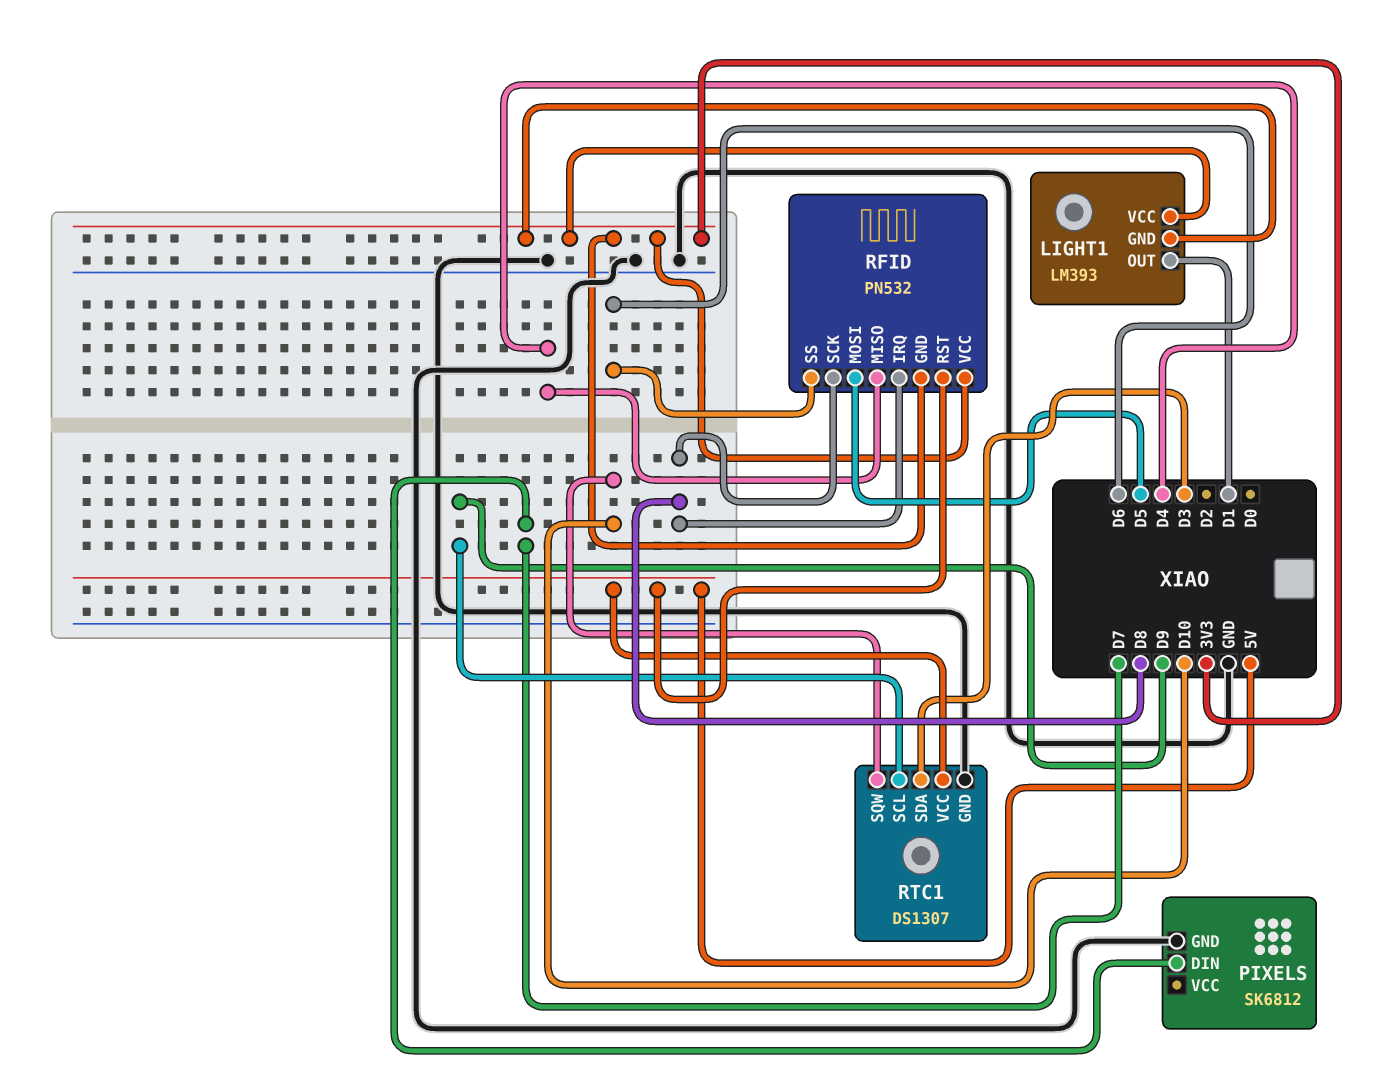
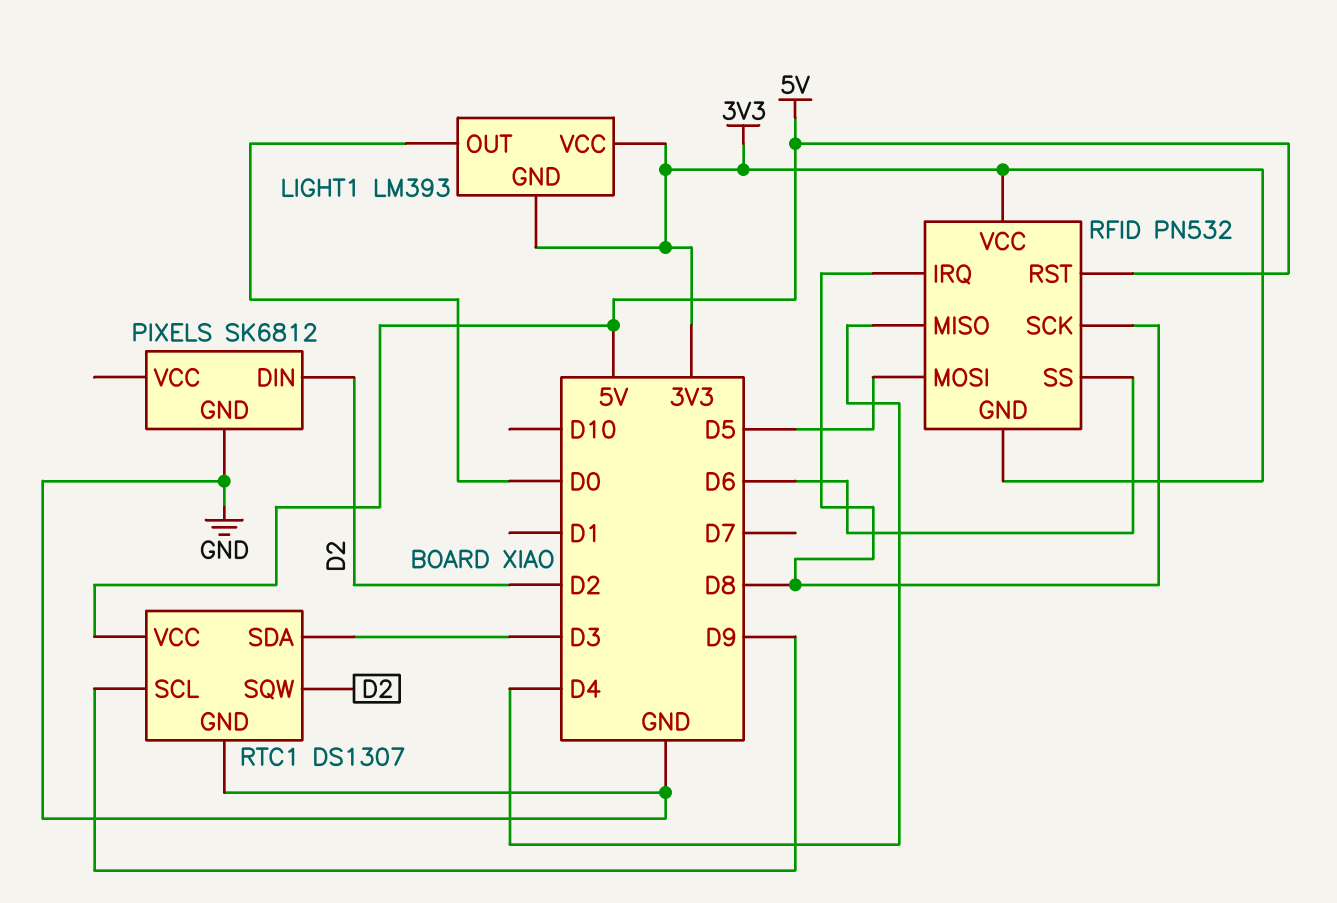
LIGHT1 pin OUT: D1 -> D0
PIXELS pin DIN: D7 -> D2
RTC1 pin SQW: D10 -> D2

